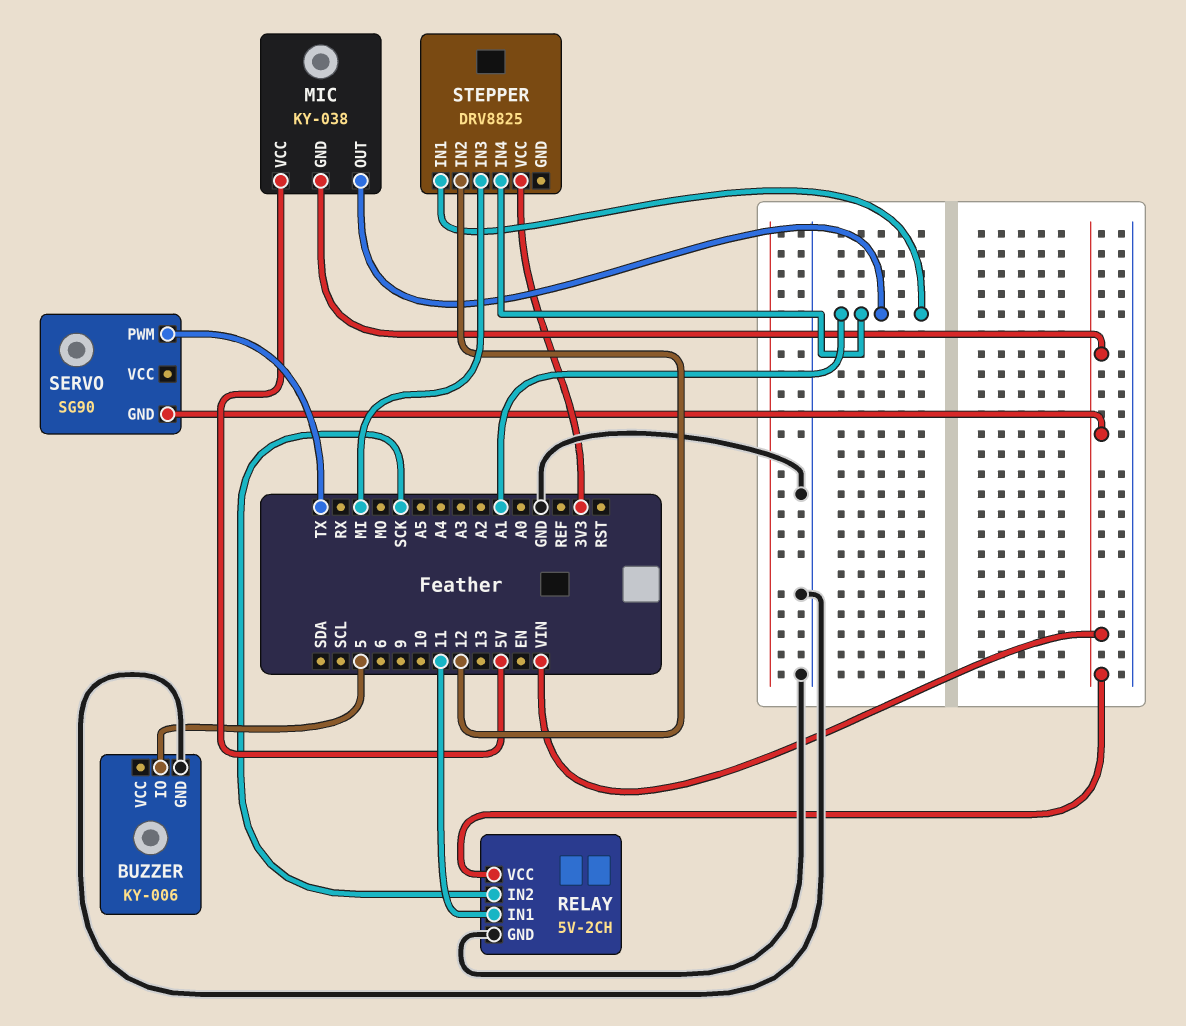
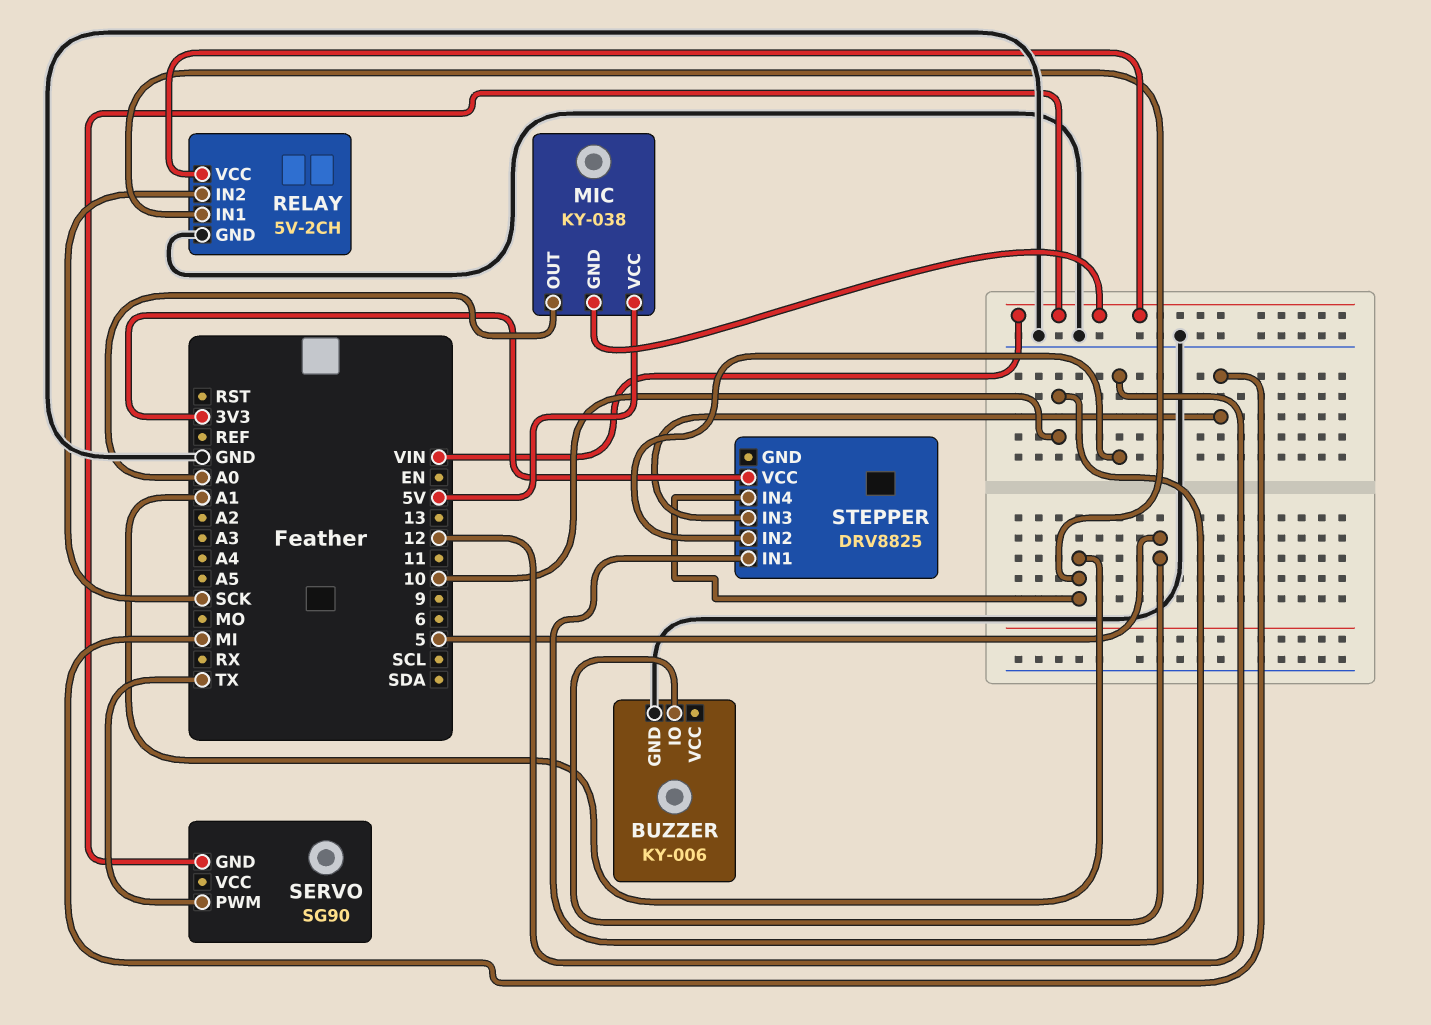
MIC pin OUT: A1 -> A0
RELAY pin IN1: 11 -> A1
STEPPER pin IN1: A1 -> 10

